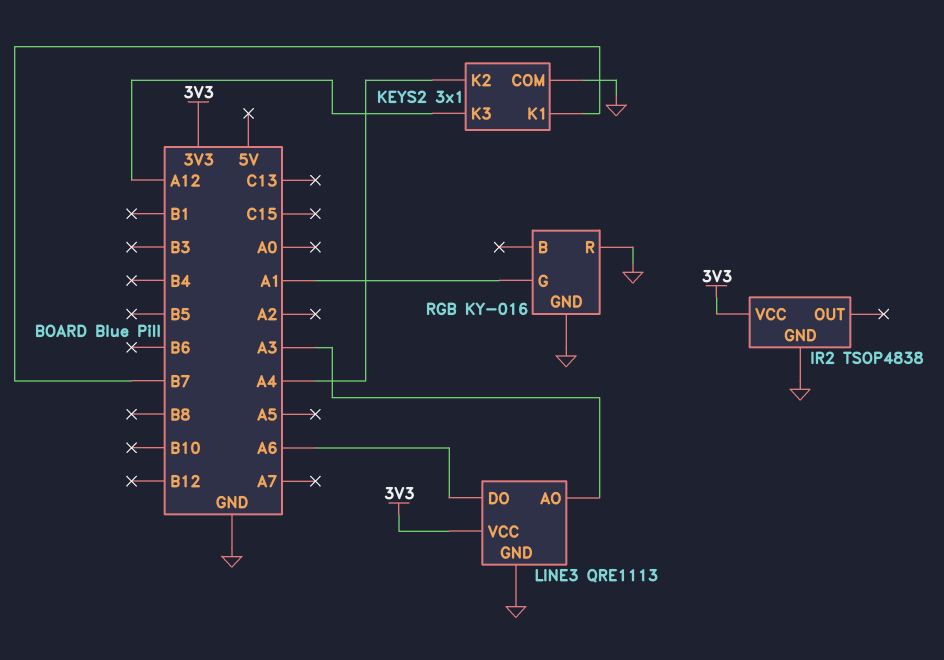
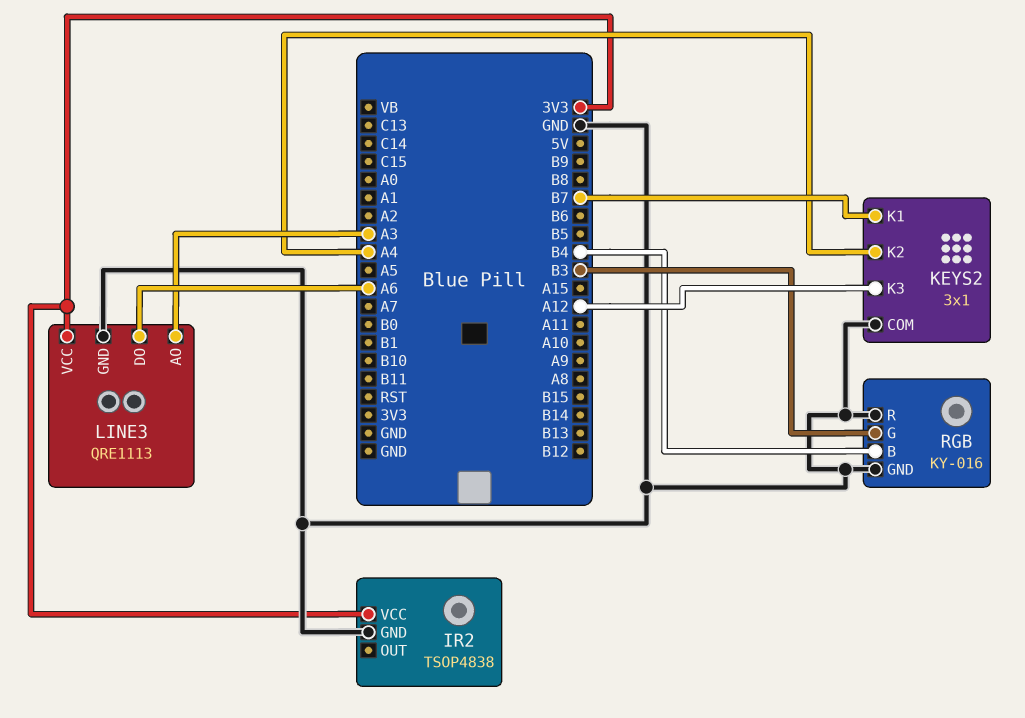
RGB pin B: none -> B4
RGB pin G: A1 -> B3

